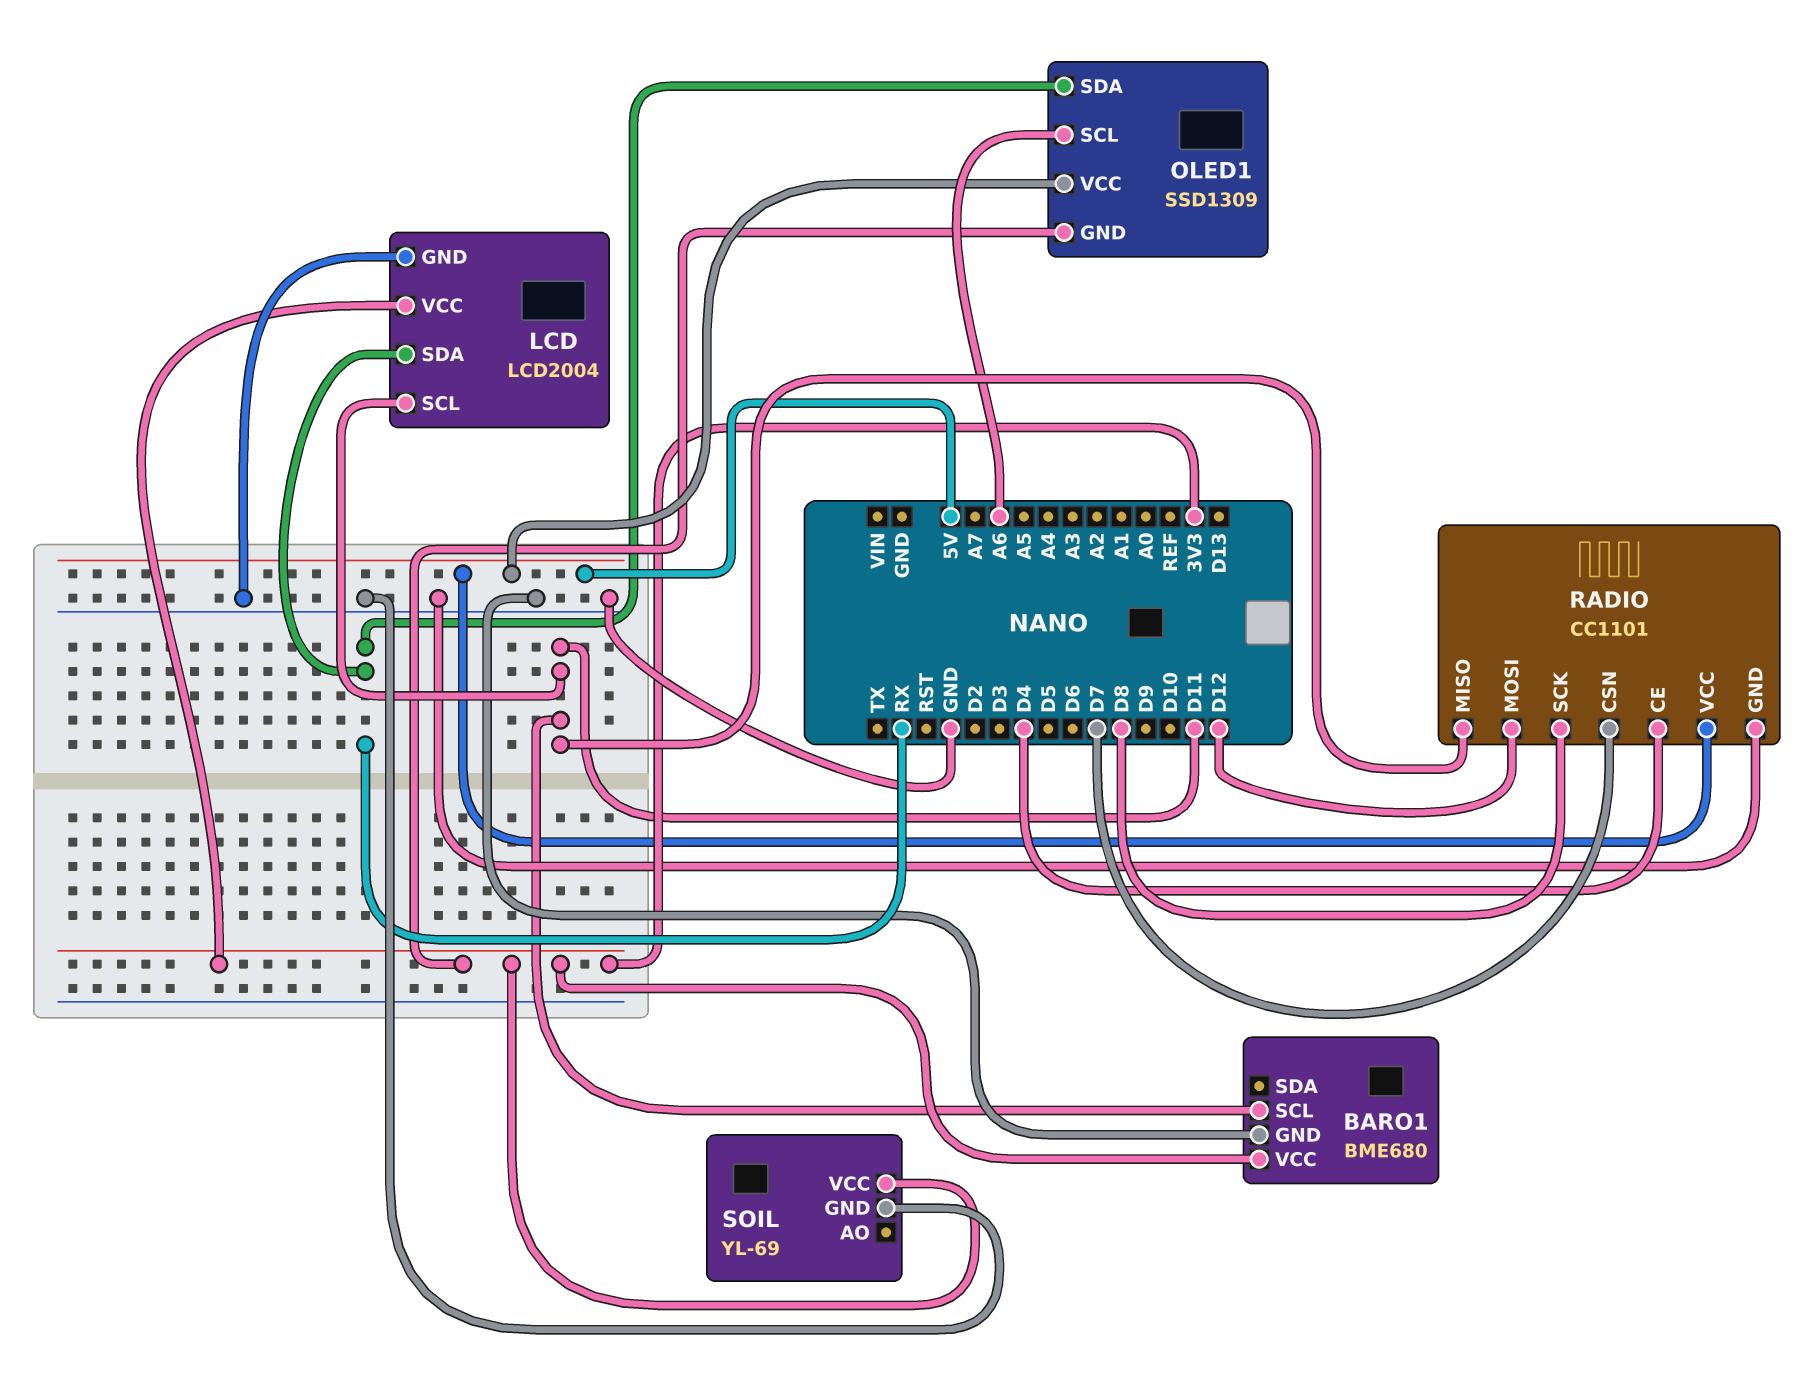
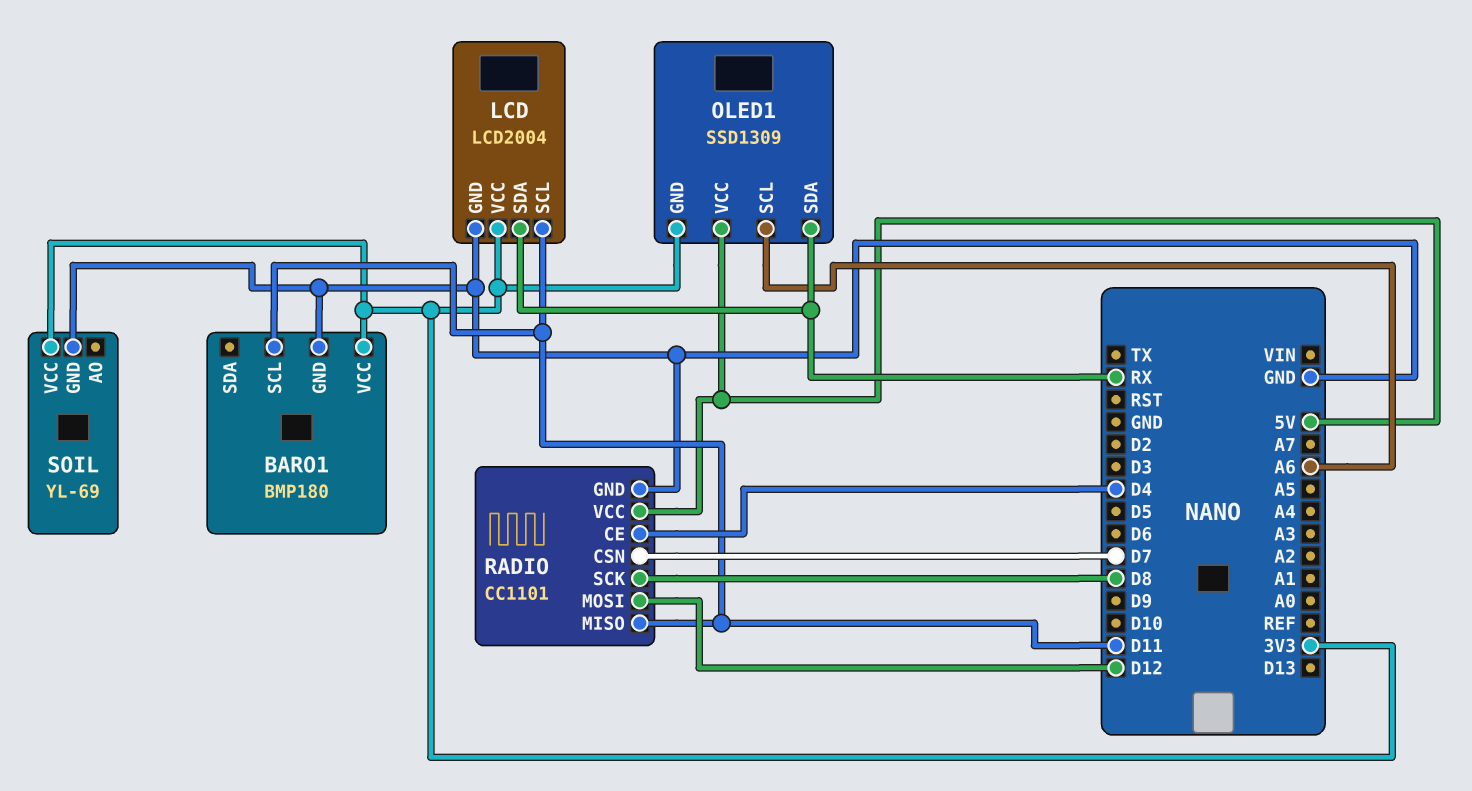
BARO1: BME680 -> BMP180

